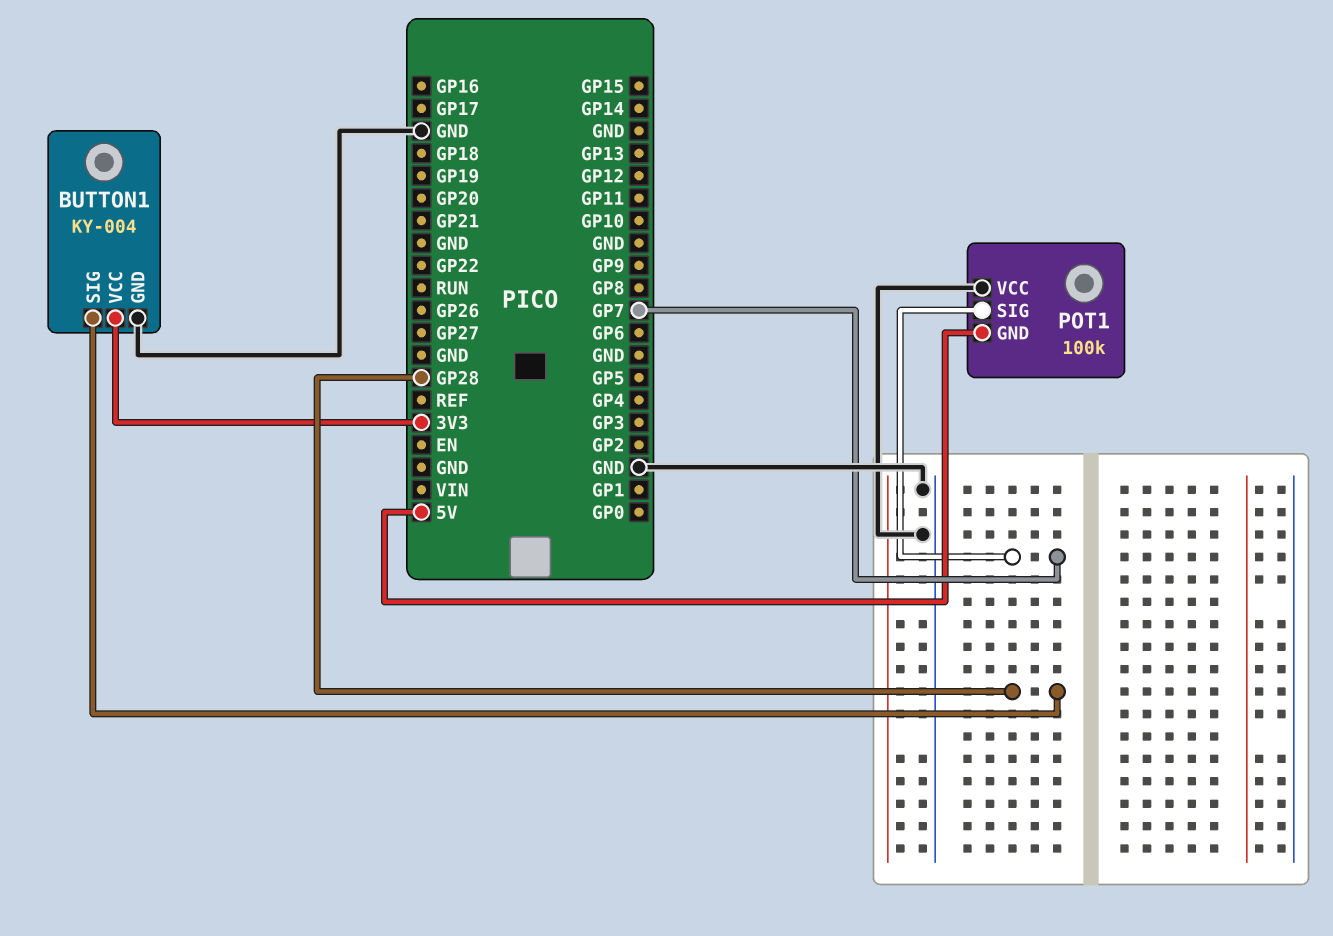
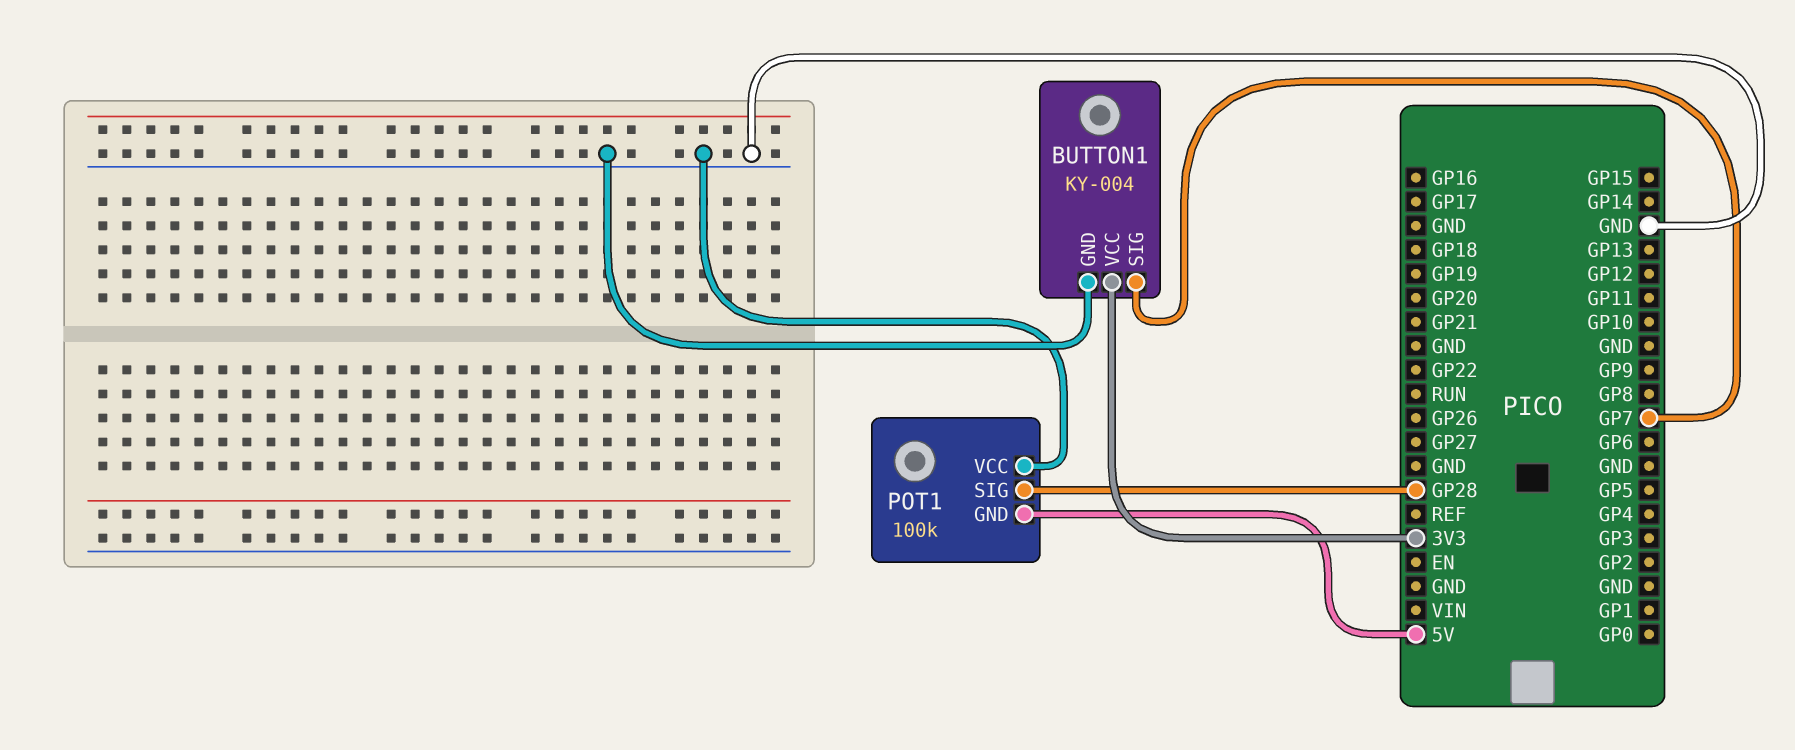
BUTTON1 pin SIG: GP28 -> GP7
POT1 pin SIG: GP7 -> GP28

